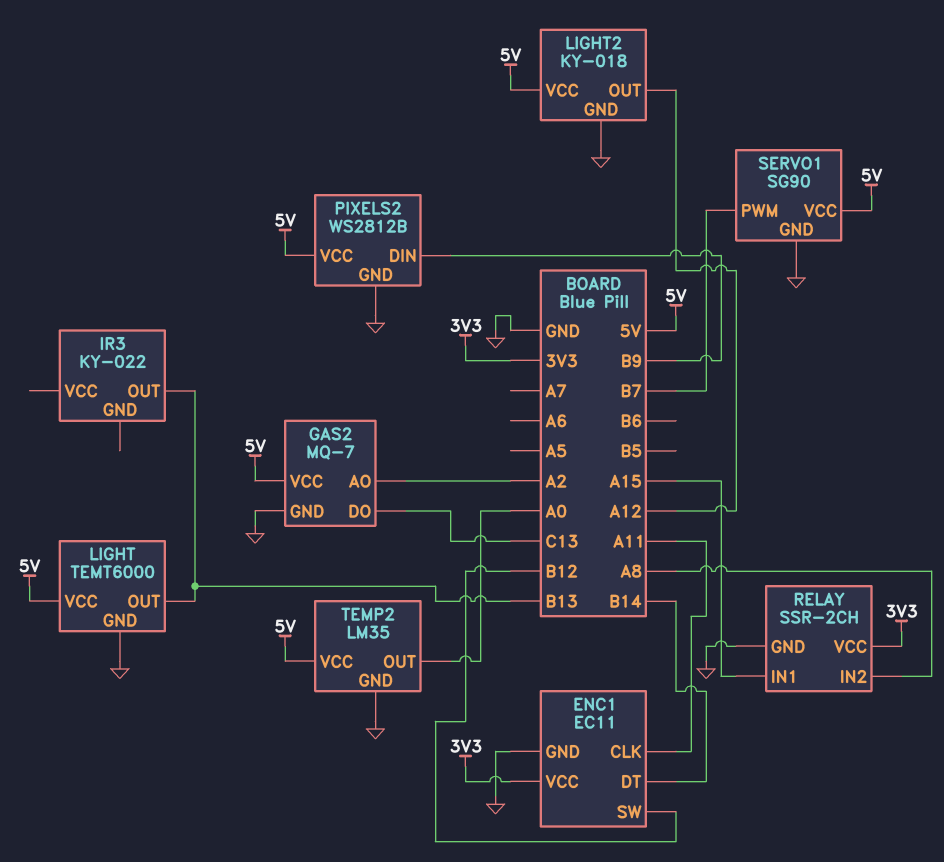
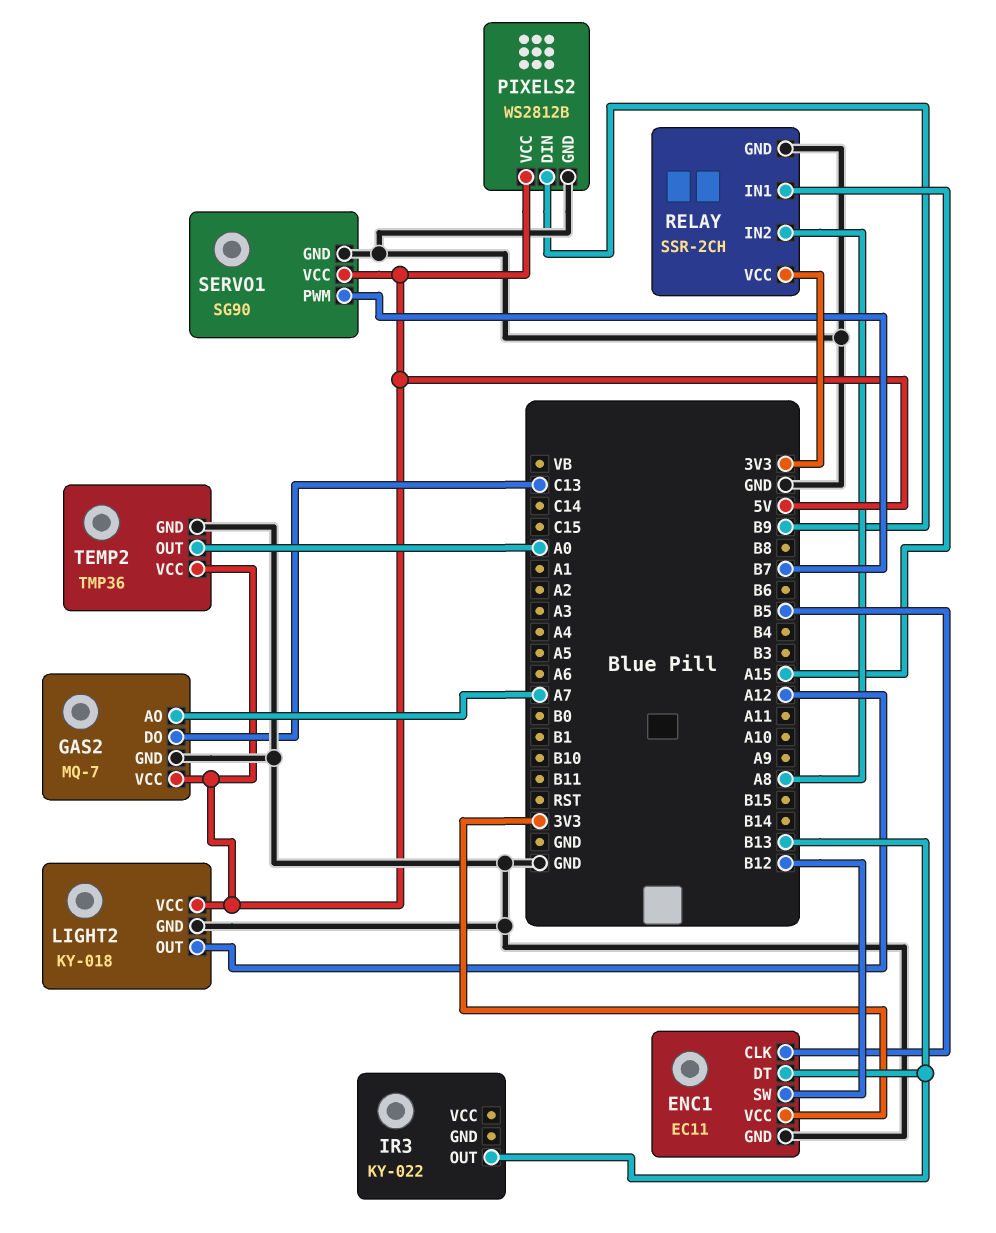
ENC1 pin CLK: A11 -> B5
ENC1 pin DT: B14 -> B13
GAS2 pin AO: A2 -> A7
LIGHT: TEMT6000 -> none
LIGHT pin GND: GND -> none
LIGHT pin OUT: B13 -> none
LIGHT pin VCC: 5V -> none
TEMP2: LM35 -> TMP36

